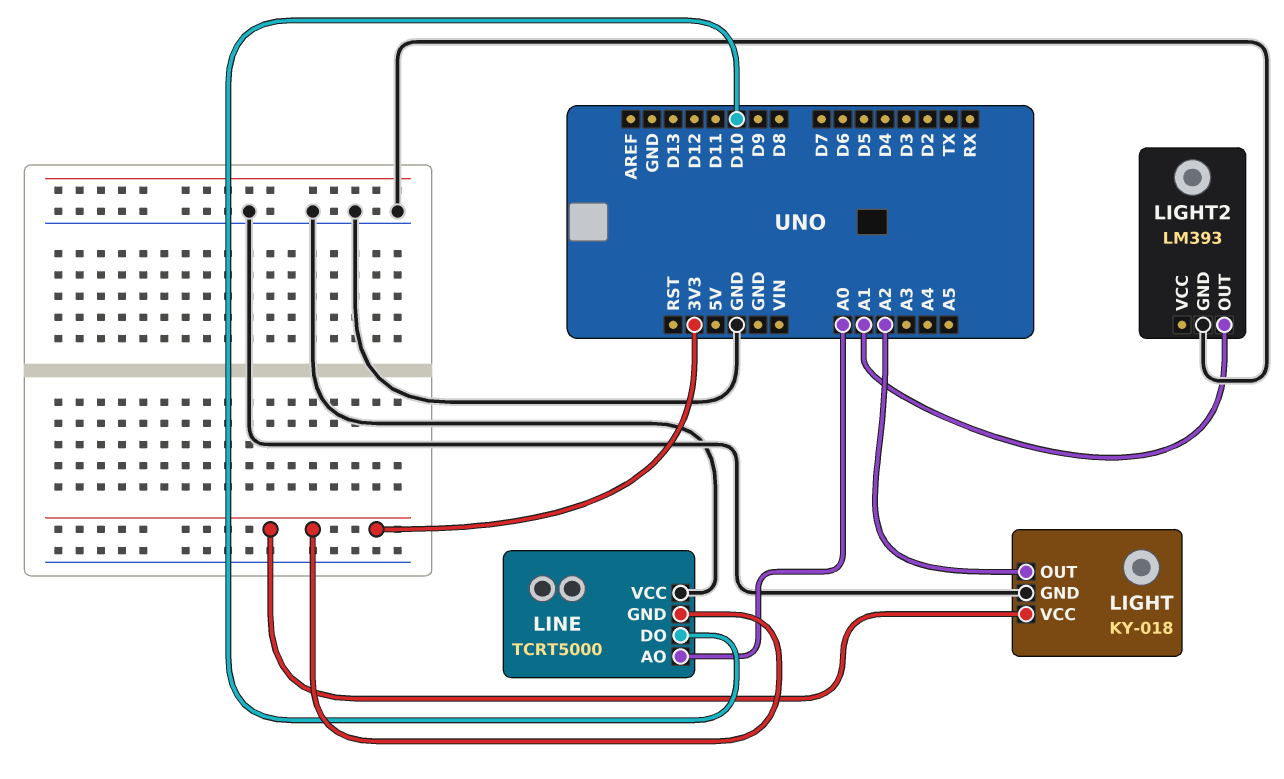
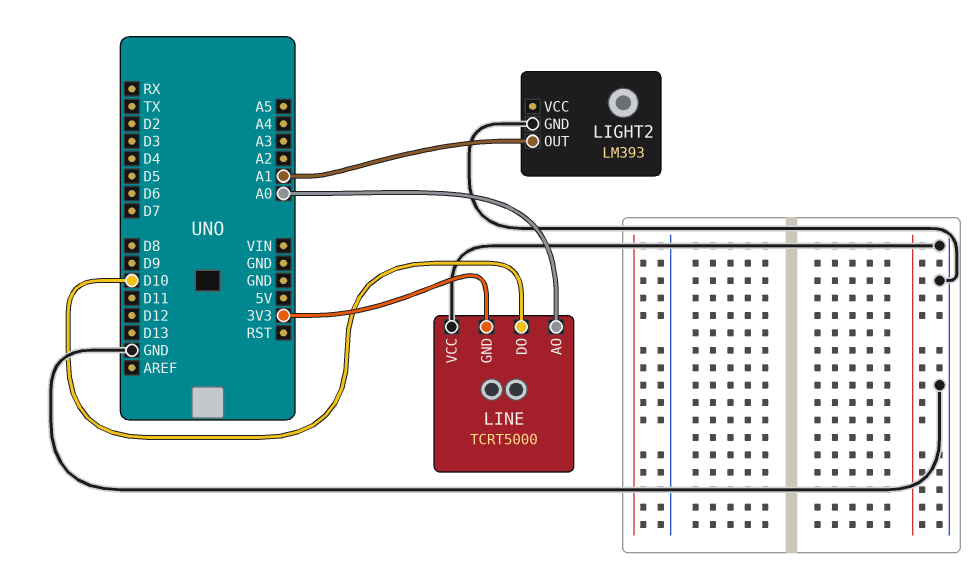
LIGHT: KY-018 -> none
LIGHT pin GND: GND -> none
LIGHT pin OUT: A2 -> none
LIGHT pin VCC: 3V3 -> none

